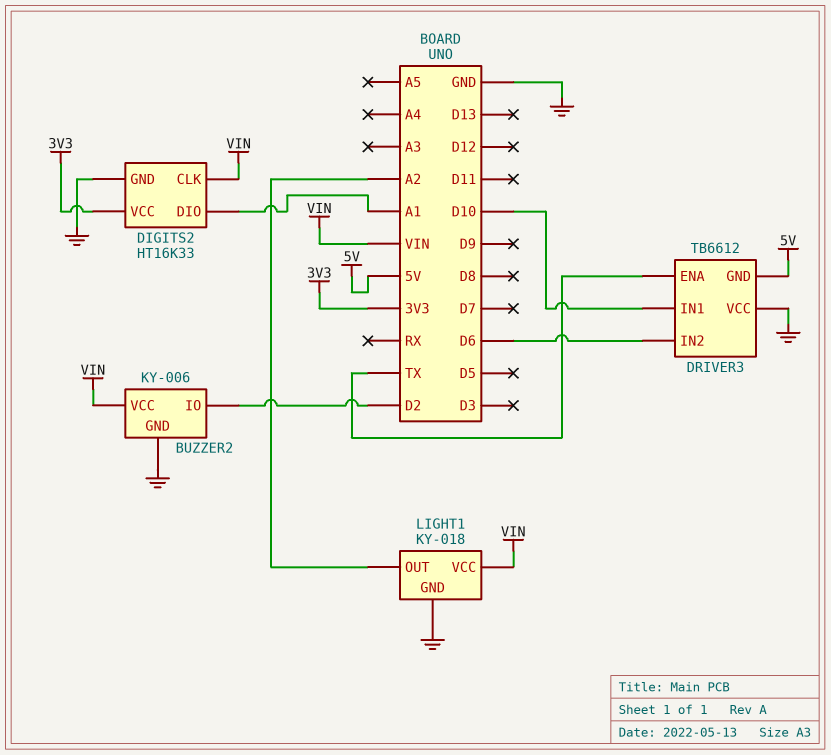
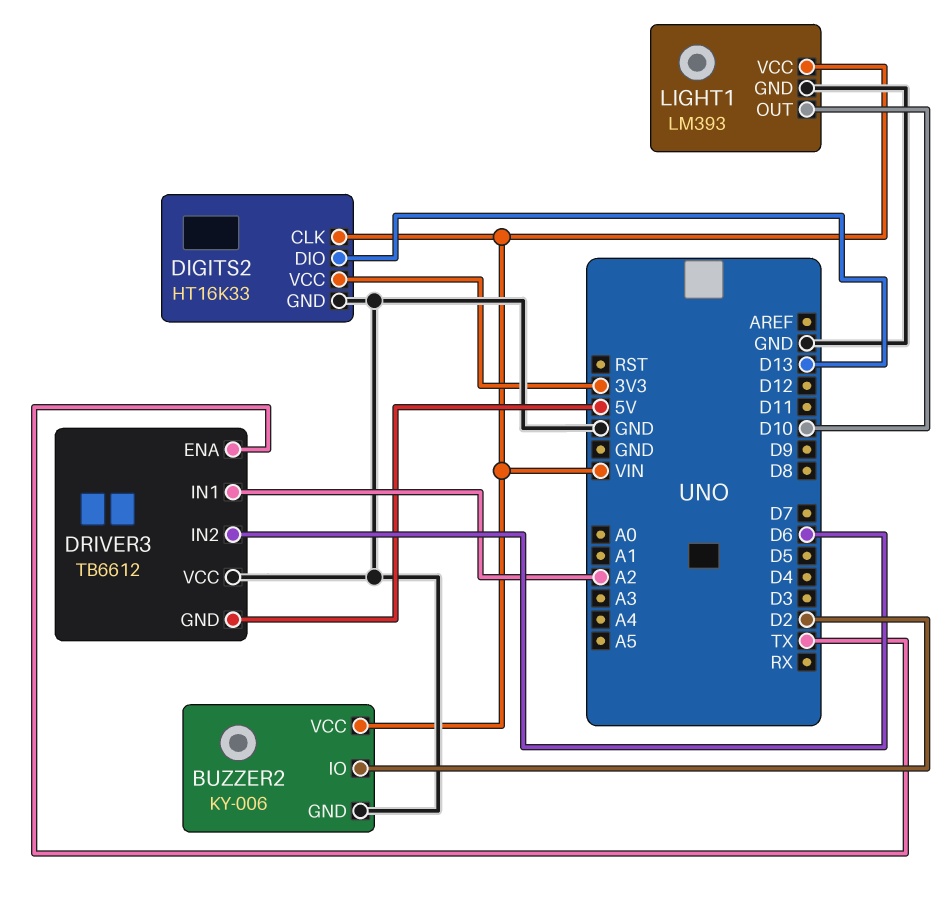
DIGITS2 pin DIO: A1 -> D13
DRIVER3 pin IN1: D10 -> A2
LIGHT1: KY-018 -> LM393
LIGHT1 pin OUT: A2 -> D10

